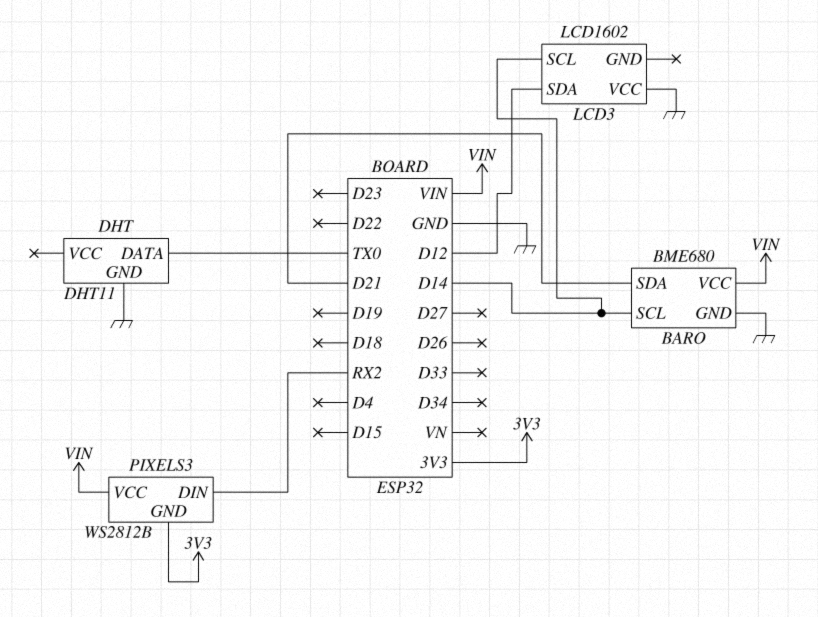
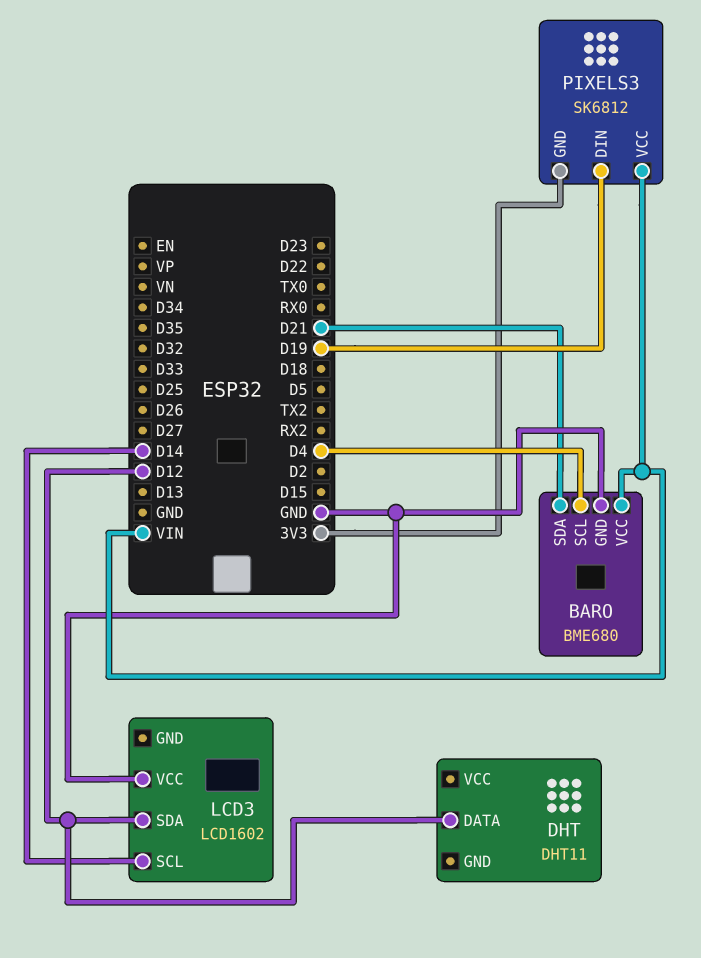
BARO pin SCL: D14 -> D4
DHT pin DATA: TX0 -> D12
DHT pin GND: GND -> none
PIXELS3: WS2812B -> SK6812
PIXELS3 pin DIN: RX2 -> D19

